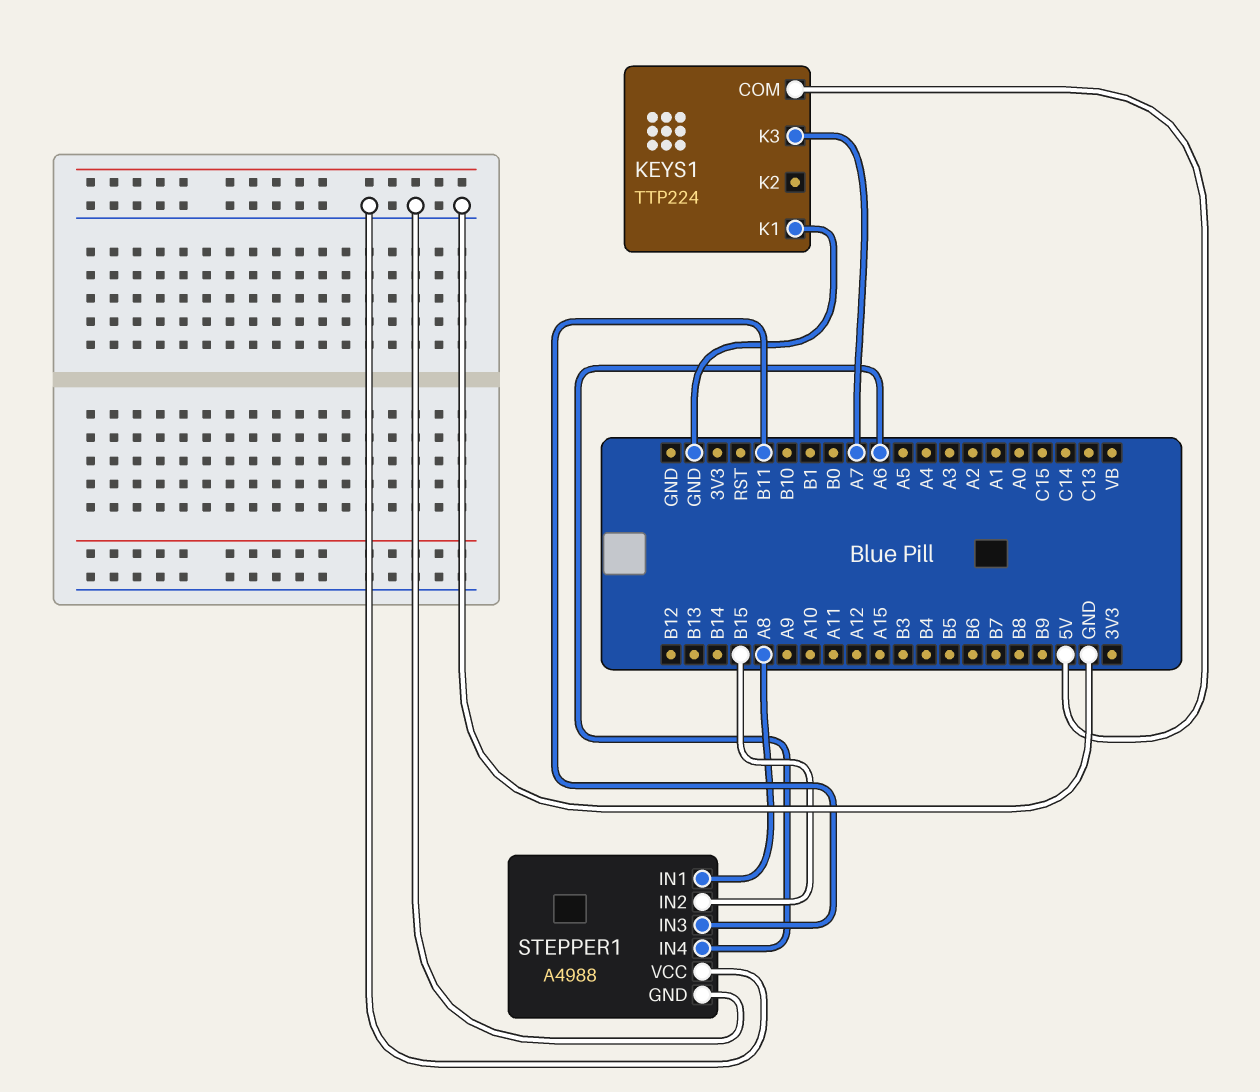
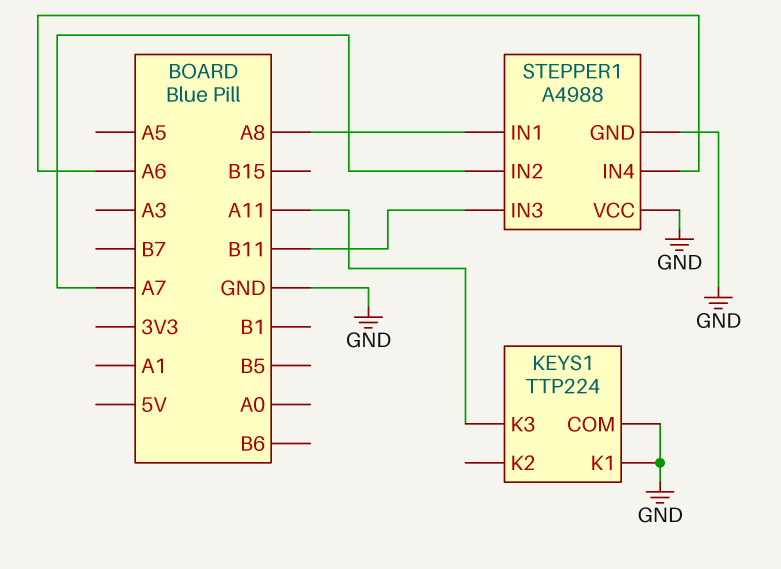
KEYS1 pin COM: 5V -> GND
KEYS1 pin K3: A7 -> A11
STEPPER1 pin IN2: B15 -> A7

